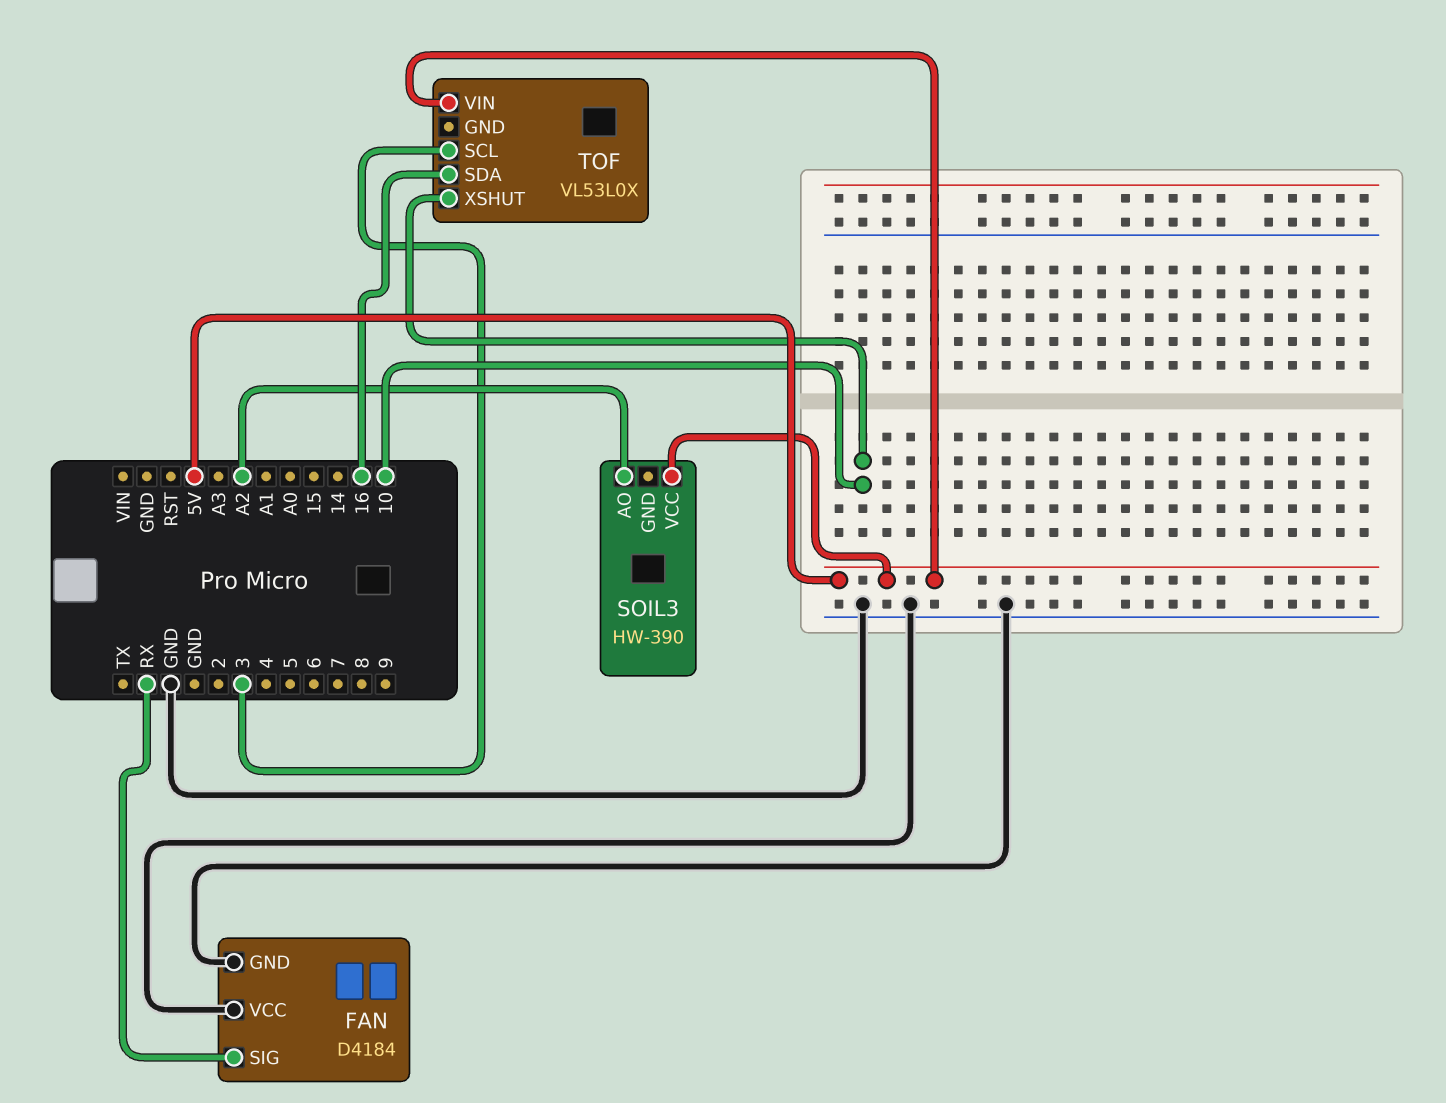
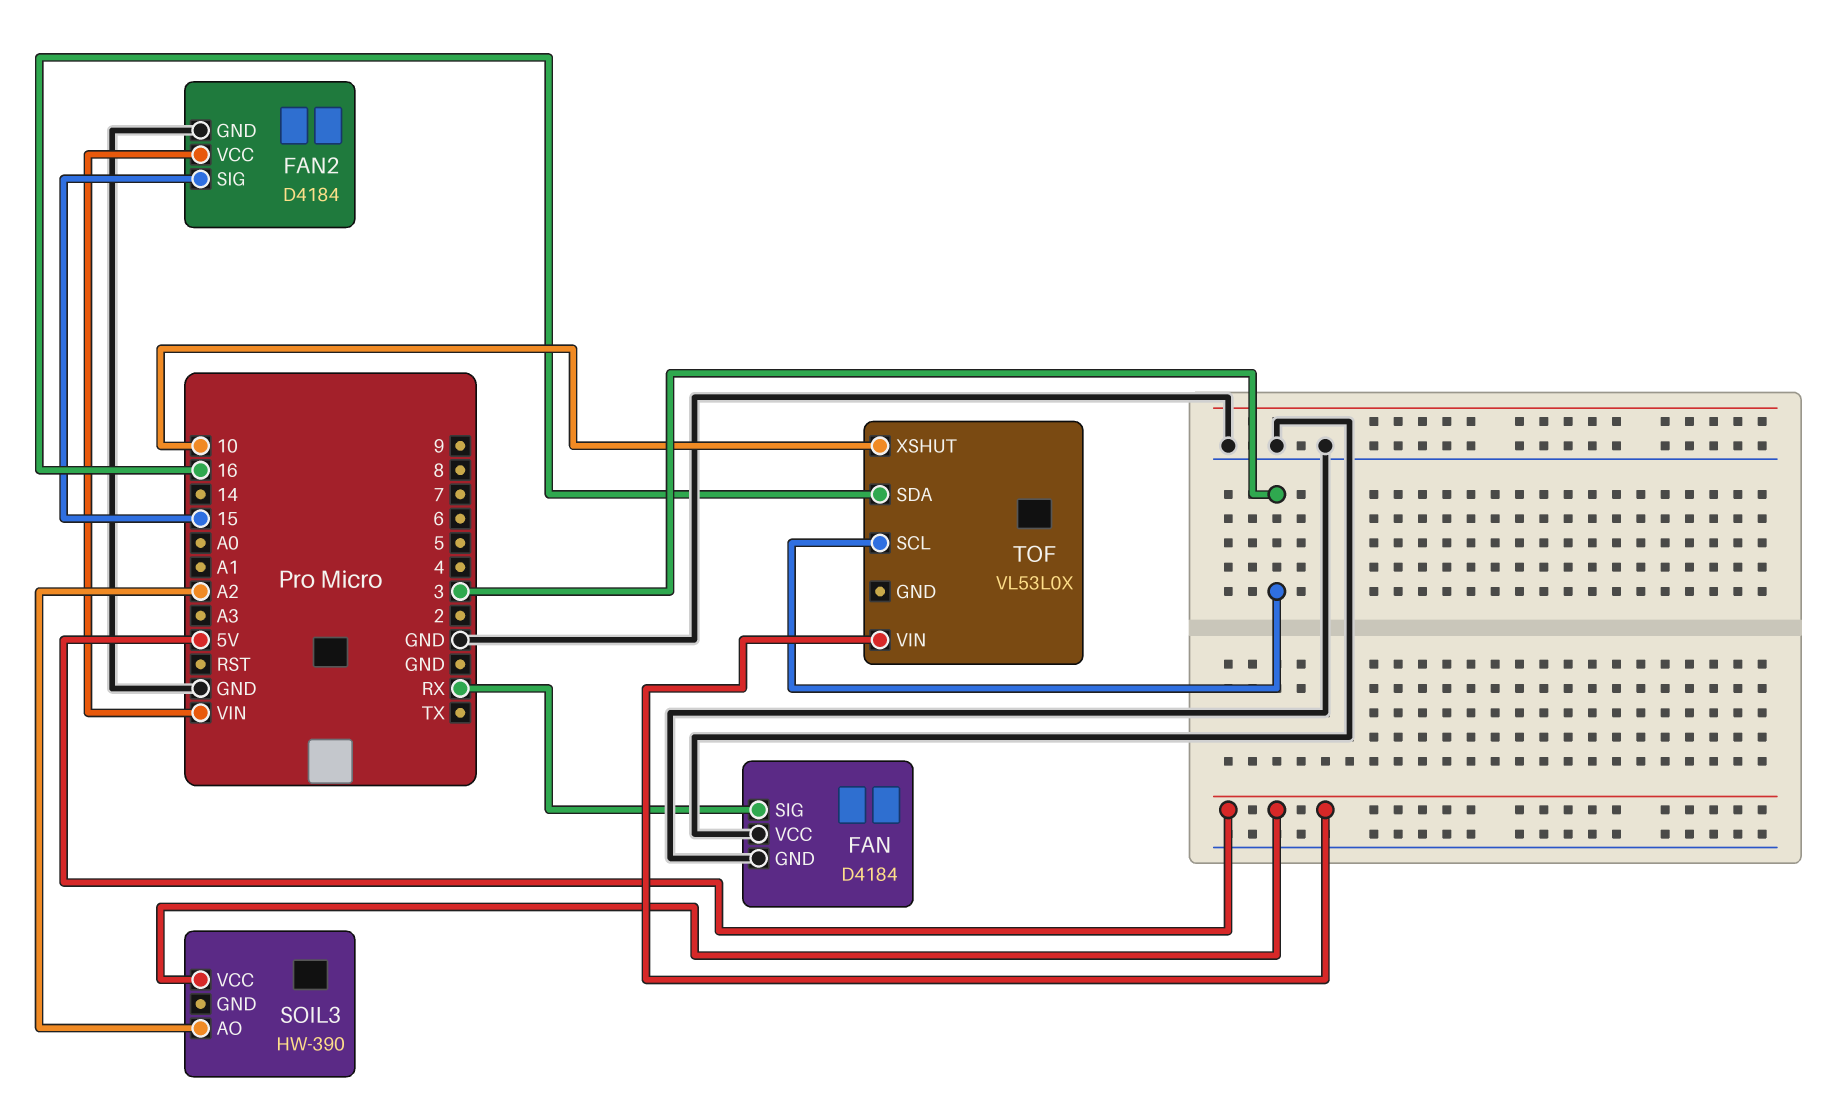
FAN2: none -> D4184
FAN2 pin GND: none -> GND
FAN2 pin SIG: none -> 15
FAN2 pin VCC: none -> VIN

